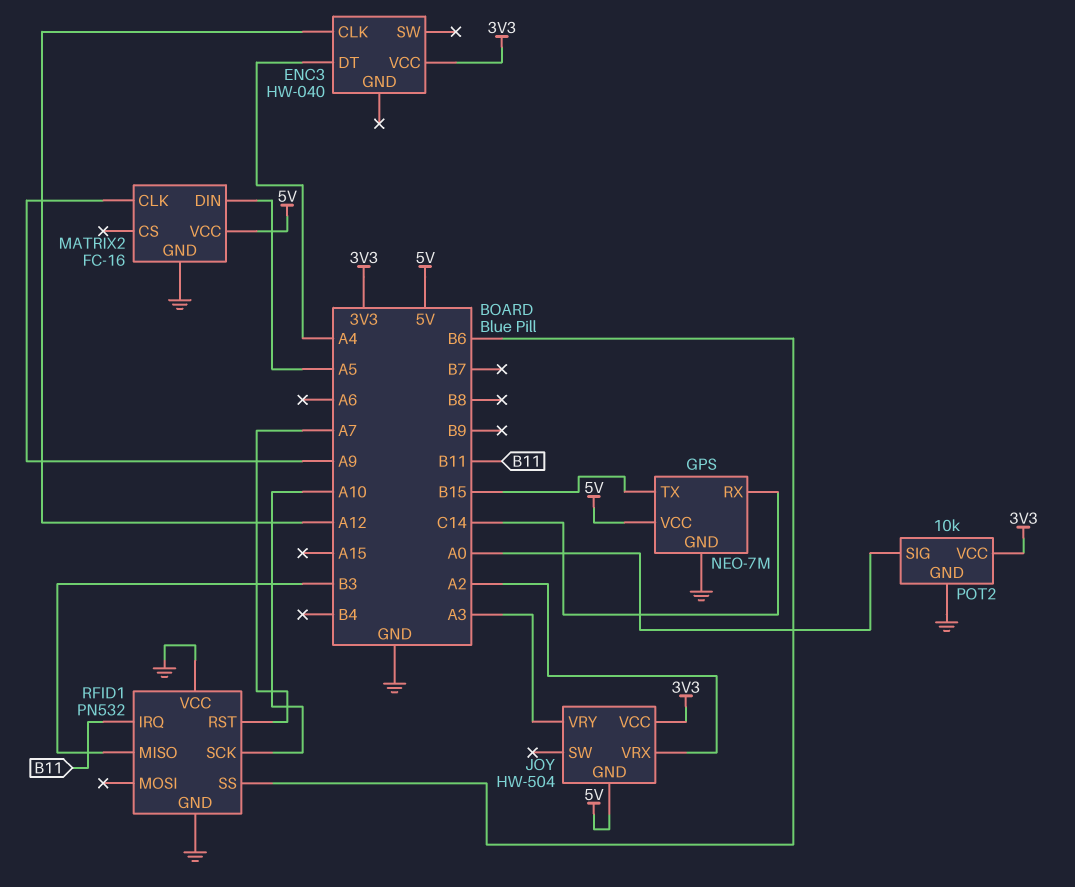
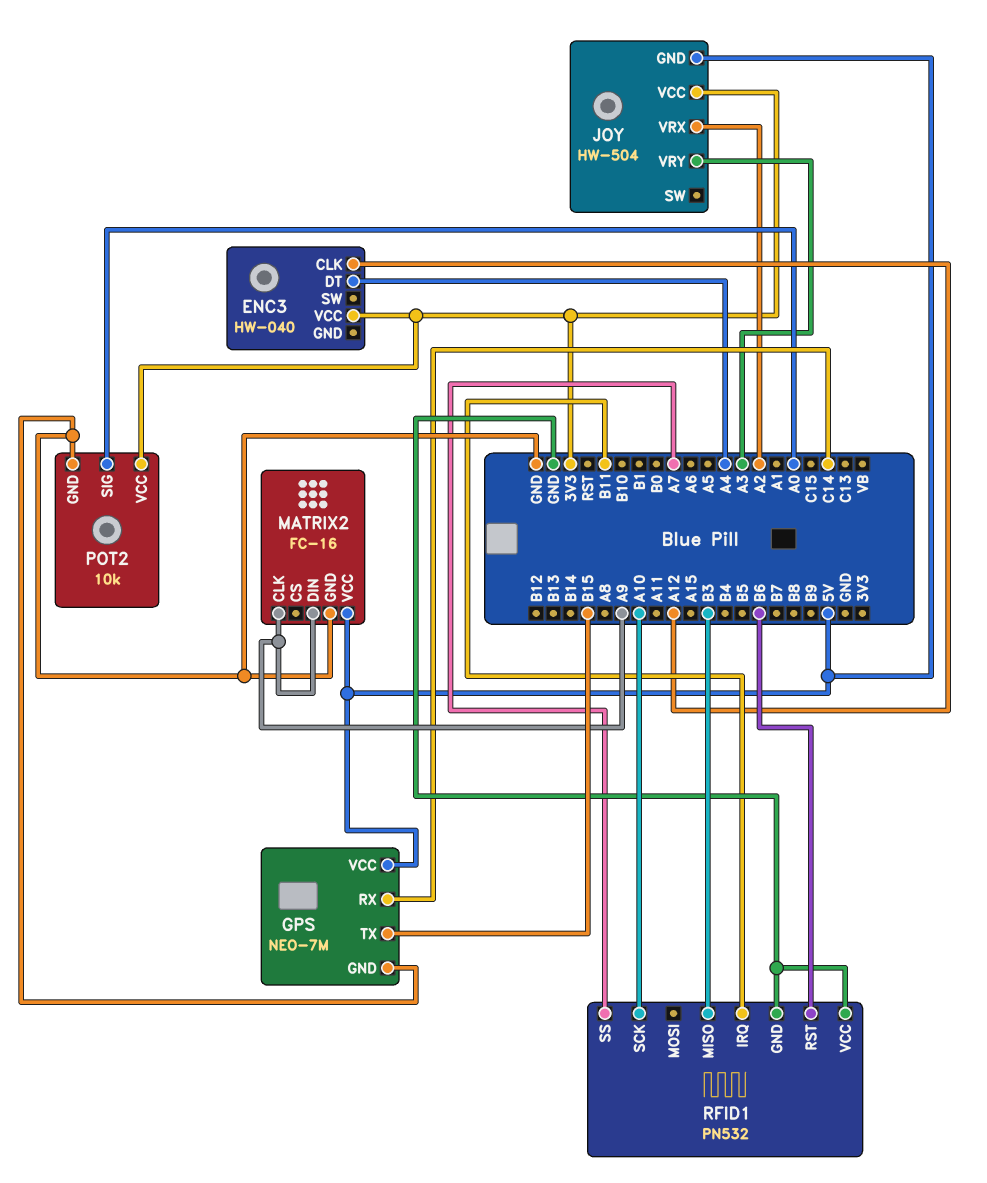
MATRIX2 pin DIN: A5 -> A9
RFID1 pin RST: A7 -> B6
RFID1 pin SS: B6 -> A7

